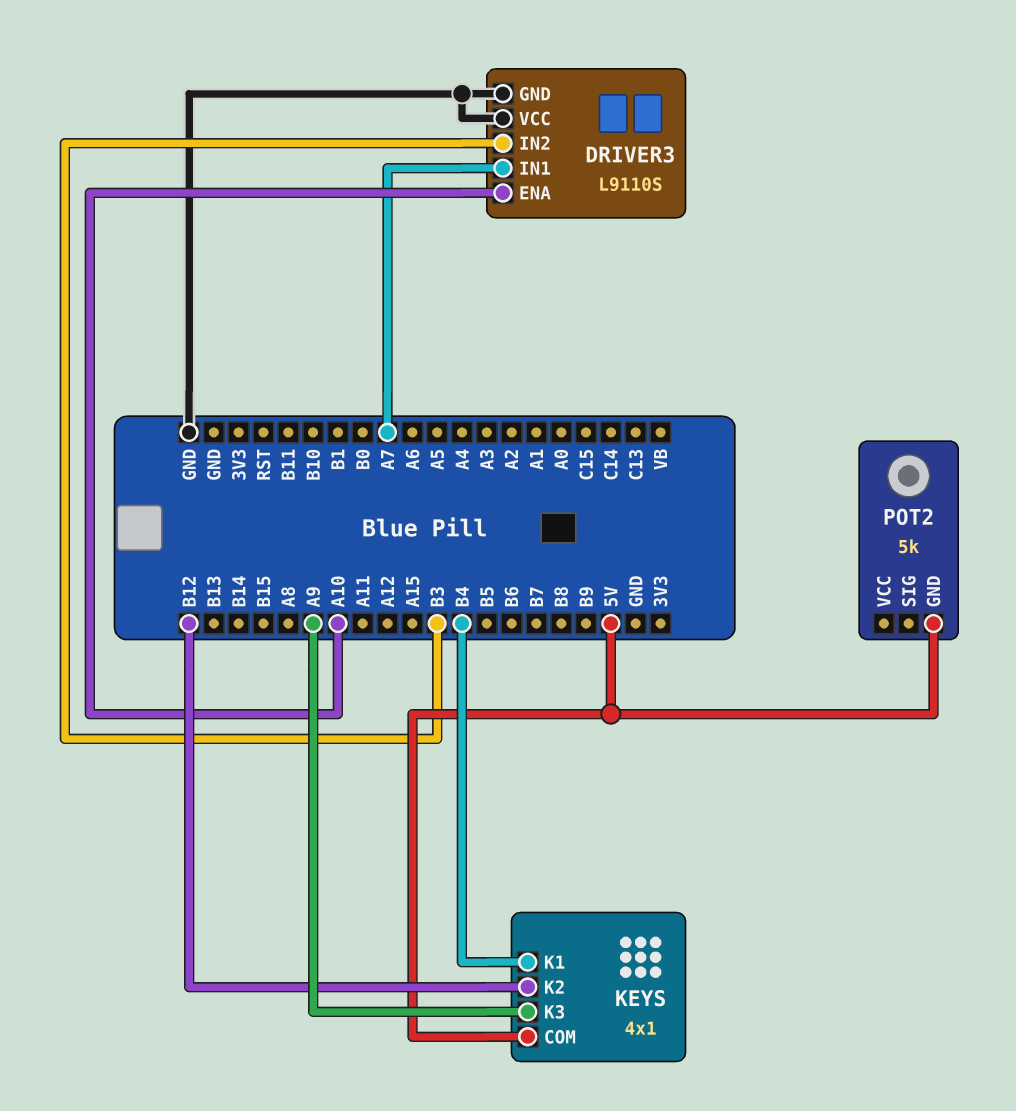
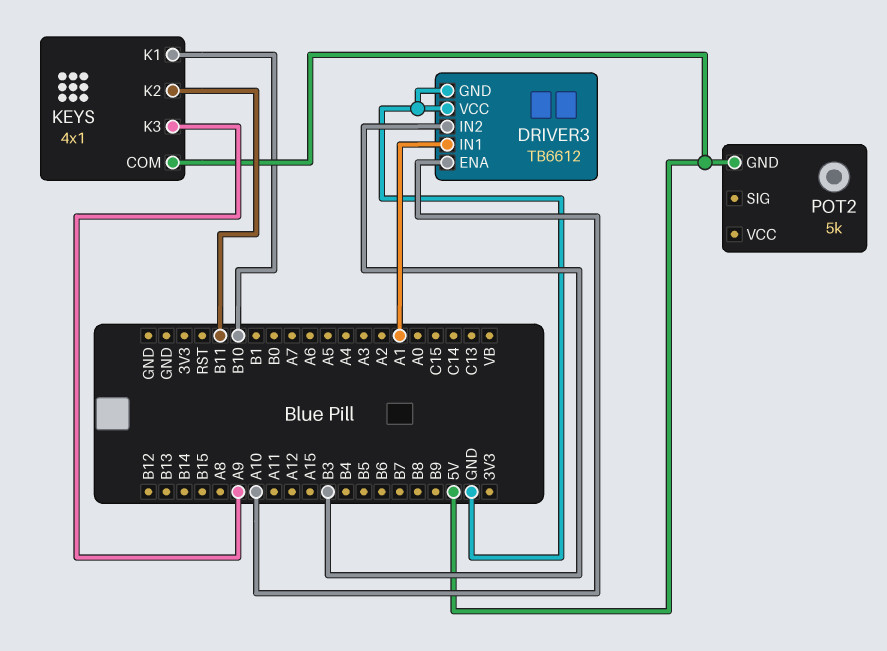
DRIVER3: L9110S -> TB6612
DRIVER3 pin IN1: A7 -> A1
KEYS pin K1: B4 -> B10
KEYS pin K2: B12 -> B11

